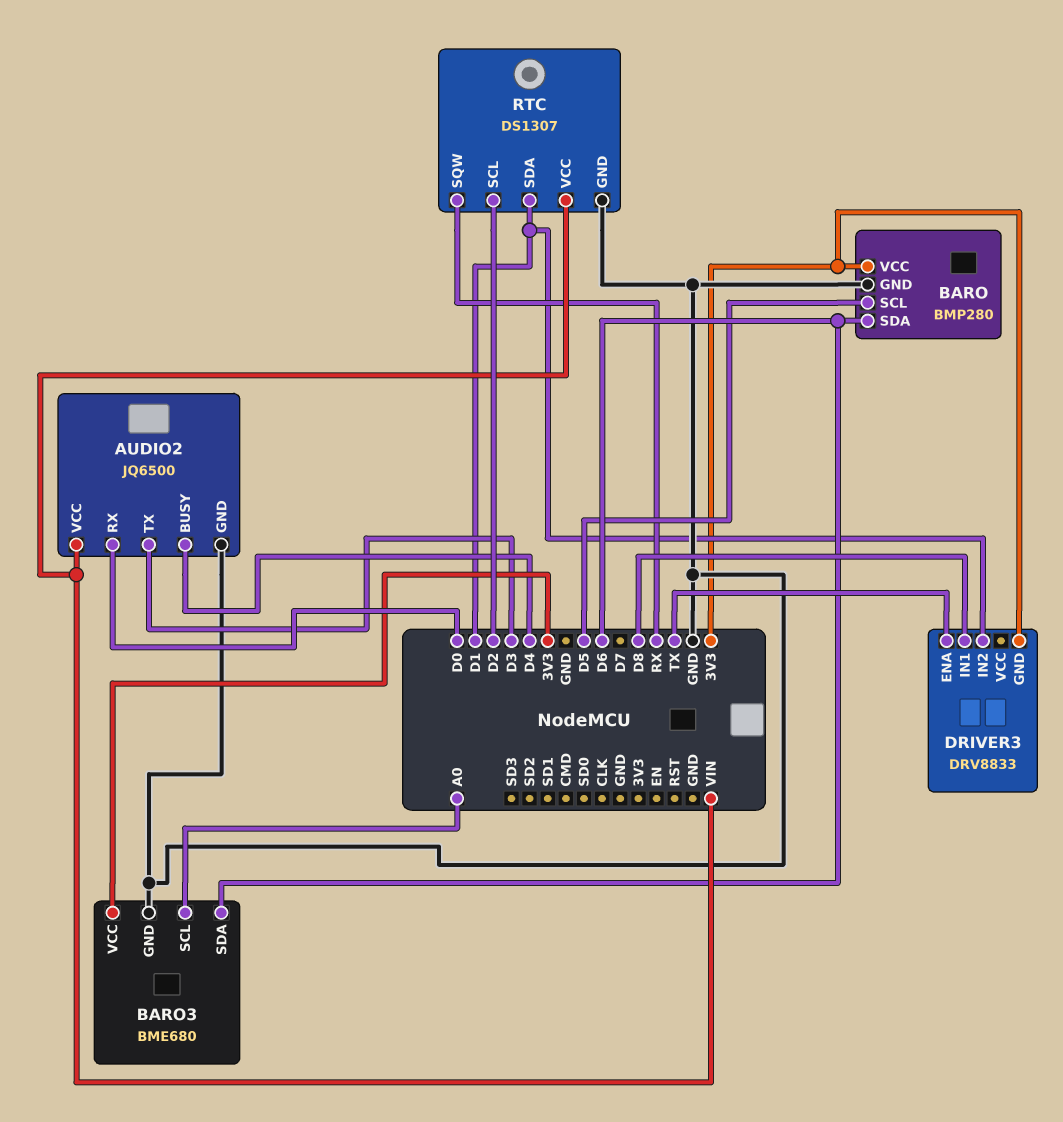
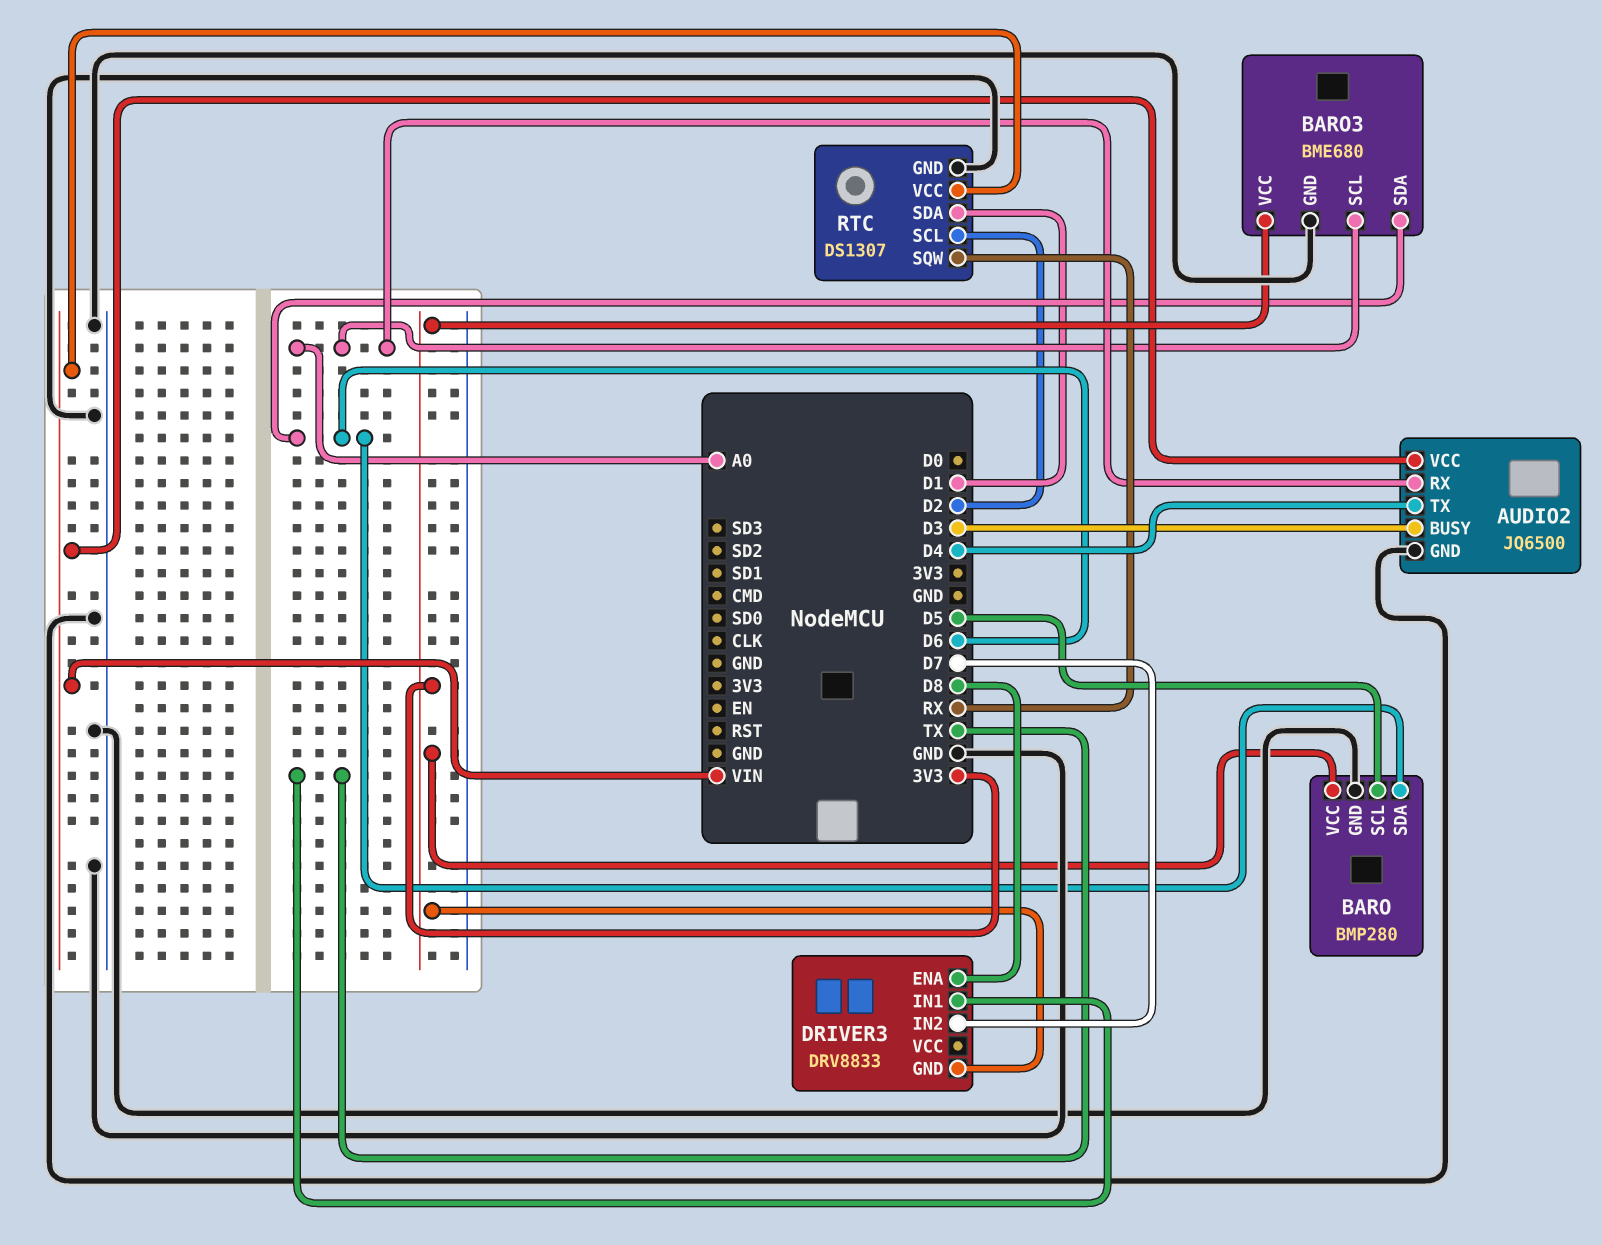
AUDIO2 pin BUSY: D4 -> D3
AUDIO2 pin RX: D0 -> A0
AUDIO2 pin TX: D3 -> D4
DRIVER3 pin ENA: TX -> D8
DRIVER3 pin IN1: D8 -> TX
DRIVER3 pin IN2: D1 -> D7

